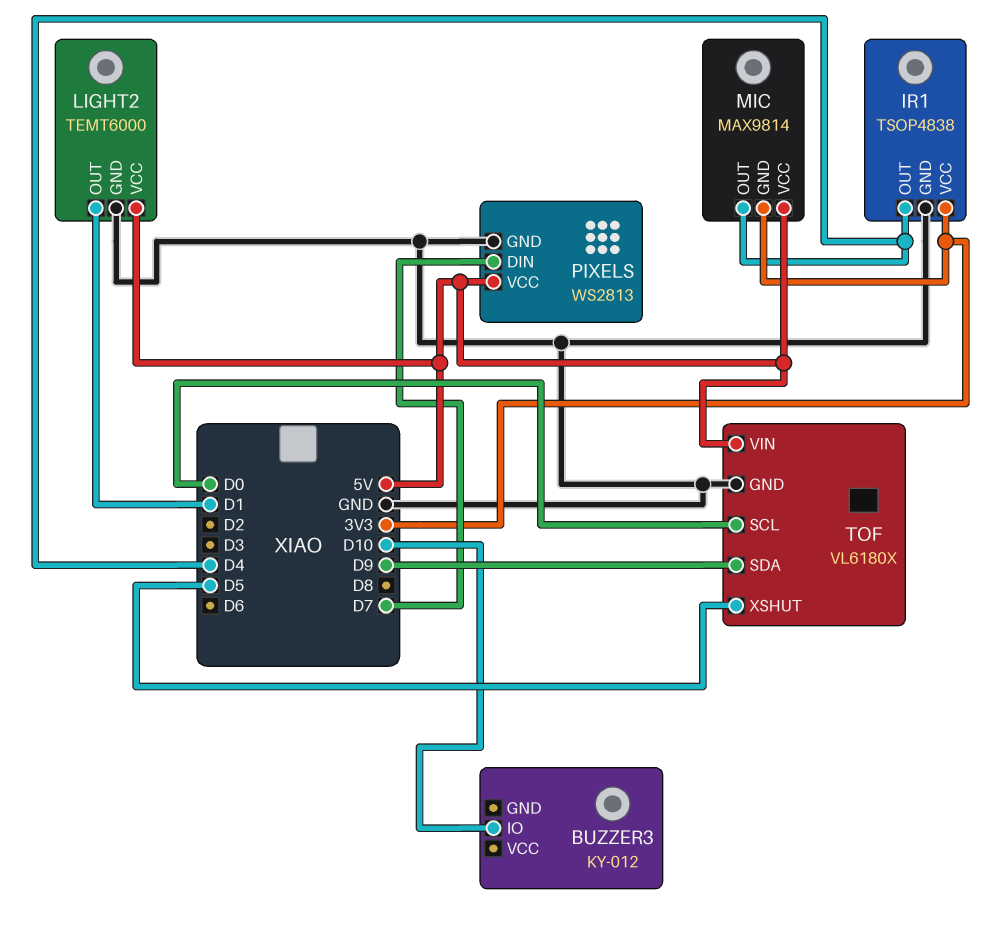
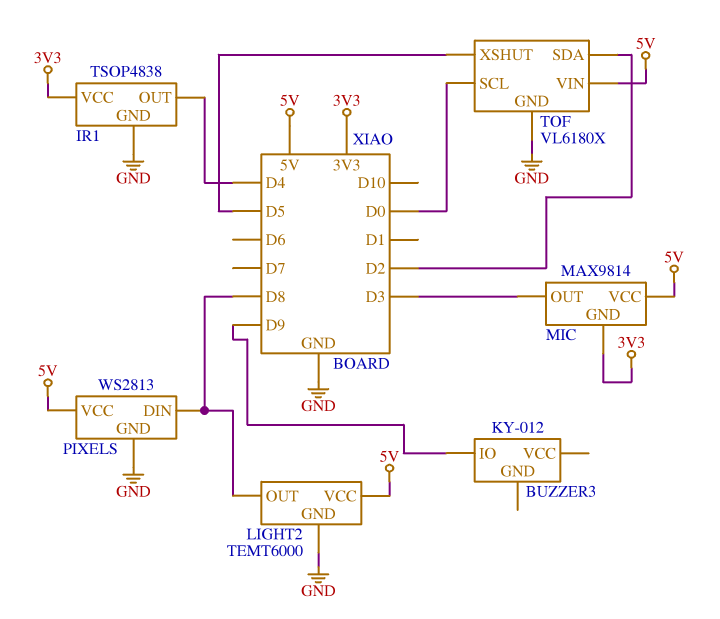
BUZZER3 pin IO: D10 -> D9
LIGHT2 pin OUT: D1 -> D8
MIC pin OUT: D4 -> D3
PIXELS pin DIN: D7 -> D8
TOF pin SDA: D9 -> D2

